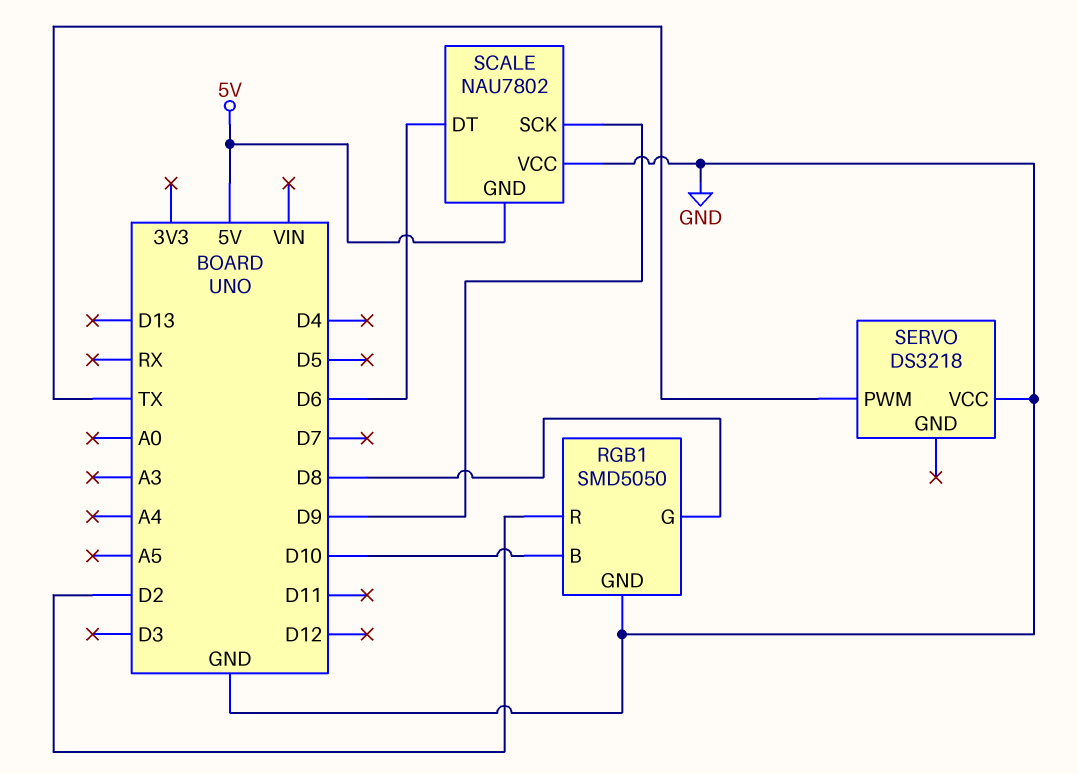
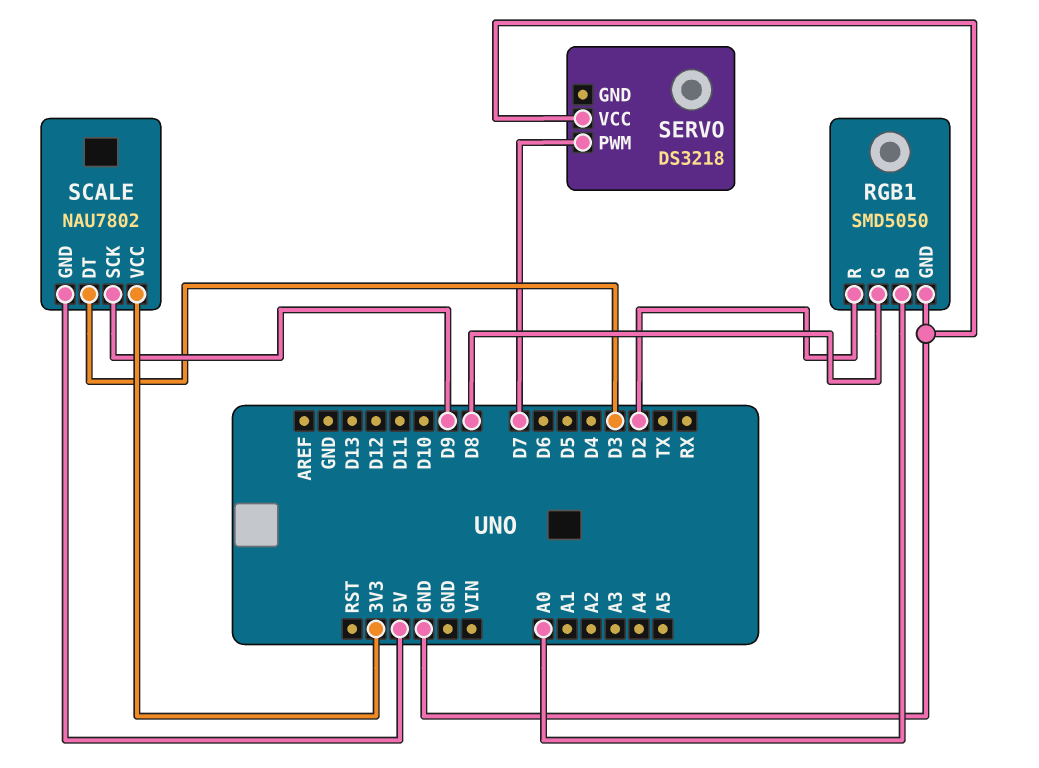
RGB1 pin B: D10 -> A0
SCALE pin DT: D6 -> D3
SCALE pin VCC: GND -> 3V3
SERVO pin PWM: TX -> D7

